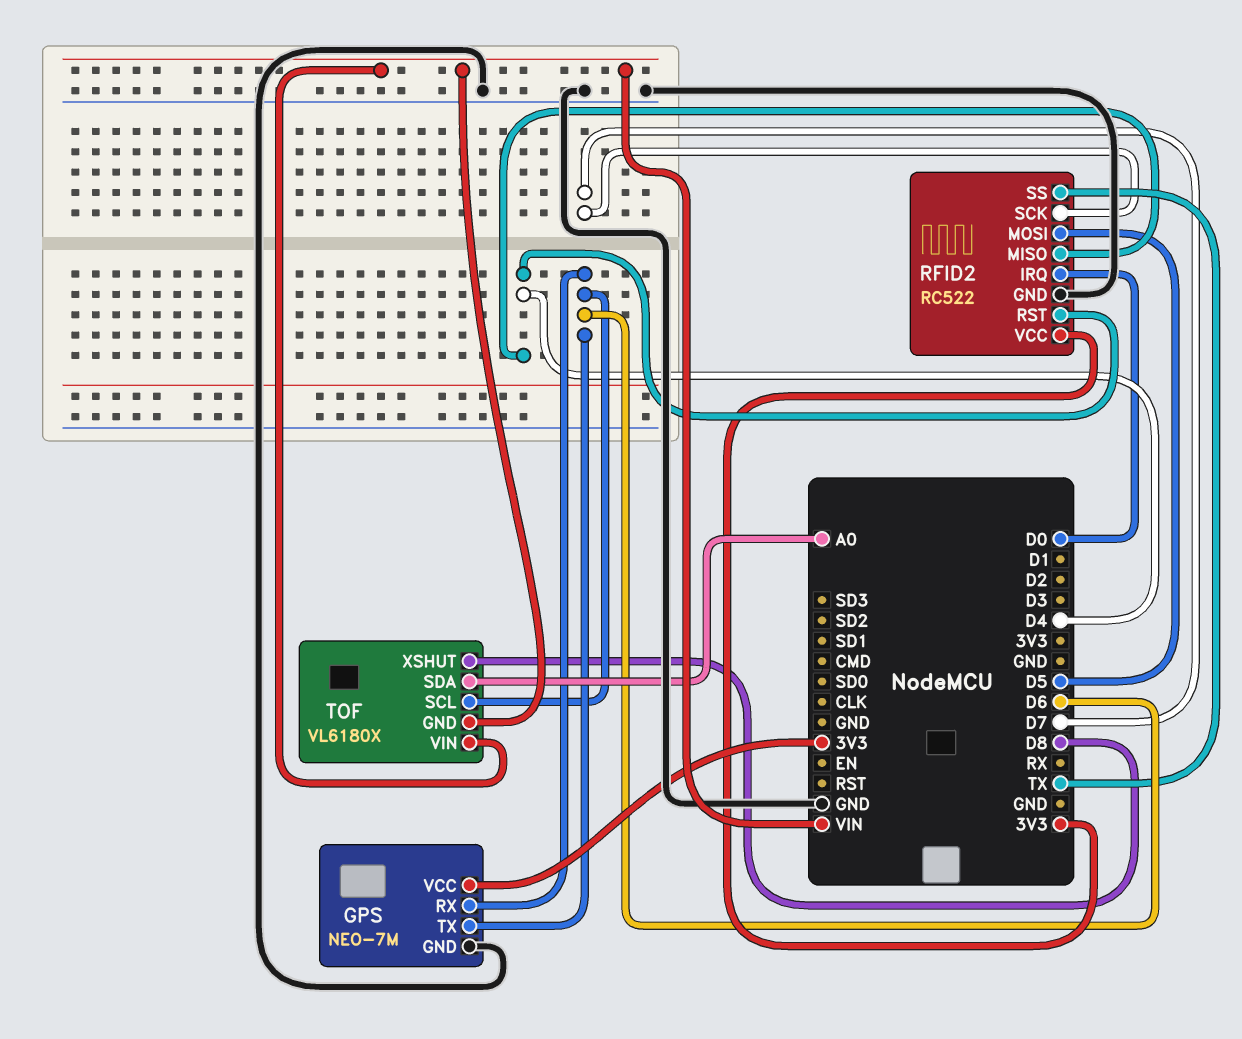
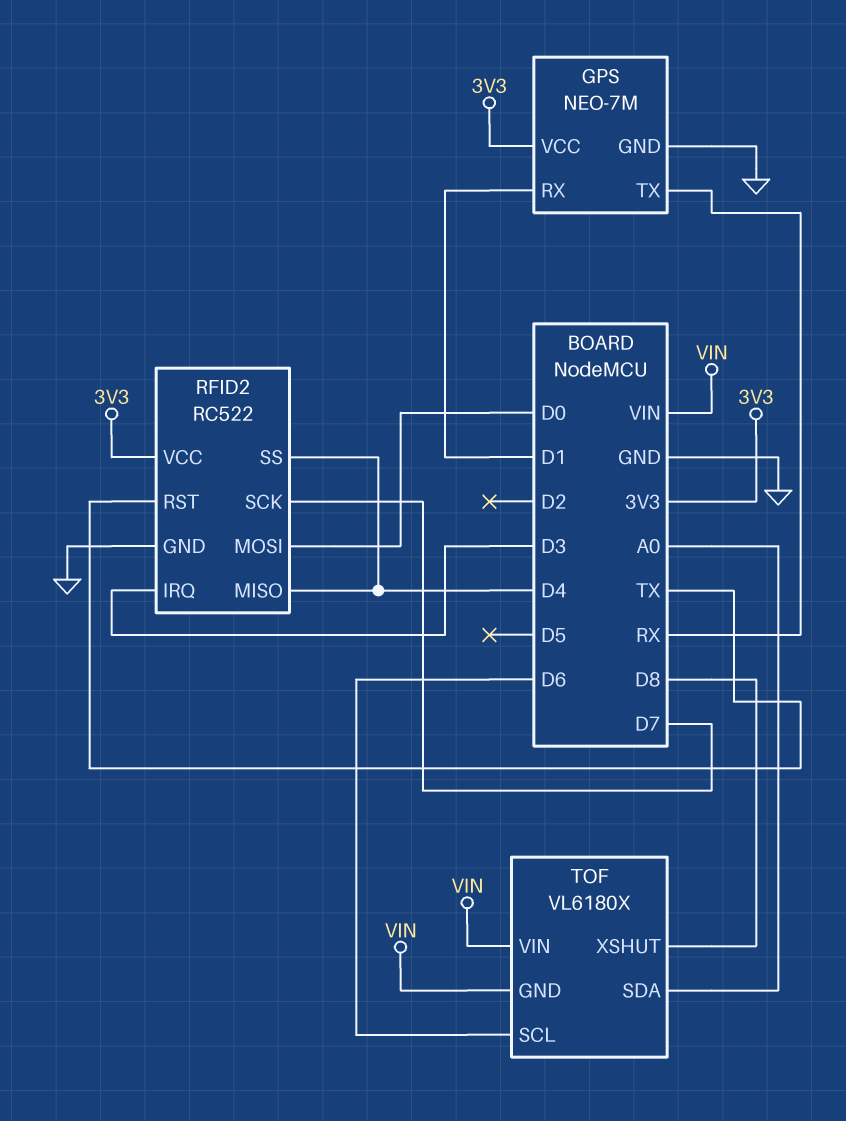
GPS pin RX: D6 -> D1
GPS pin TX: D6 -> RX
RFID2 pin IRQ: D0 -> D3
RFID2 pin MOSI: D5 -> D0
RFID2 pin RST: D4 -> TX
RFID2 pin SS: TX -> D4

